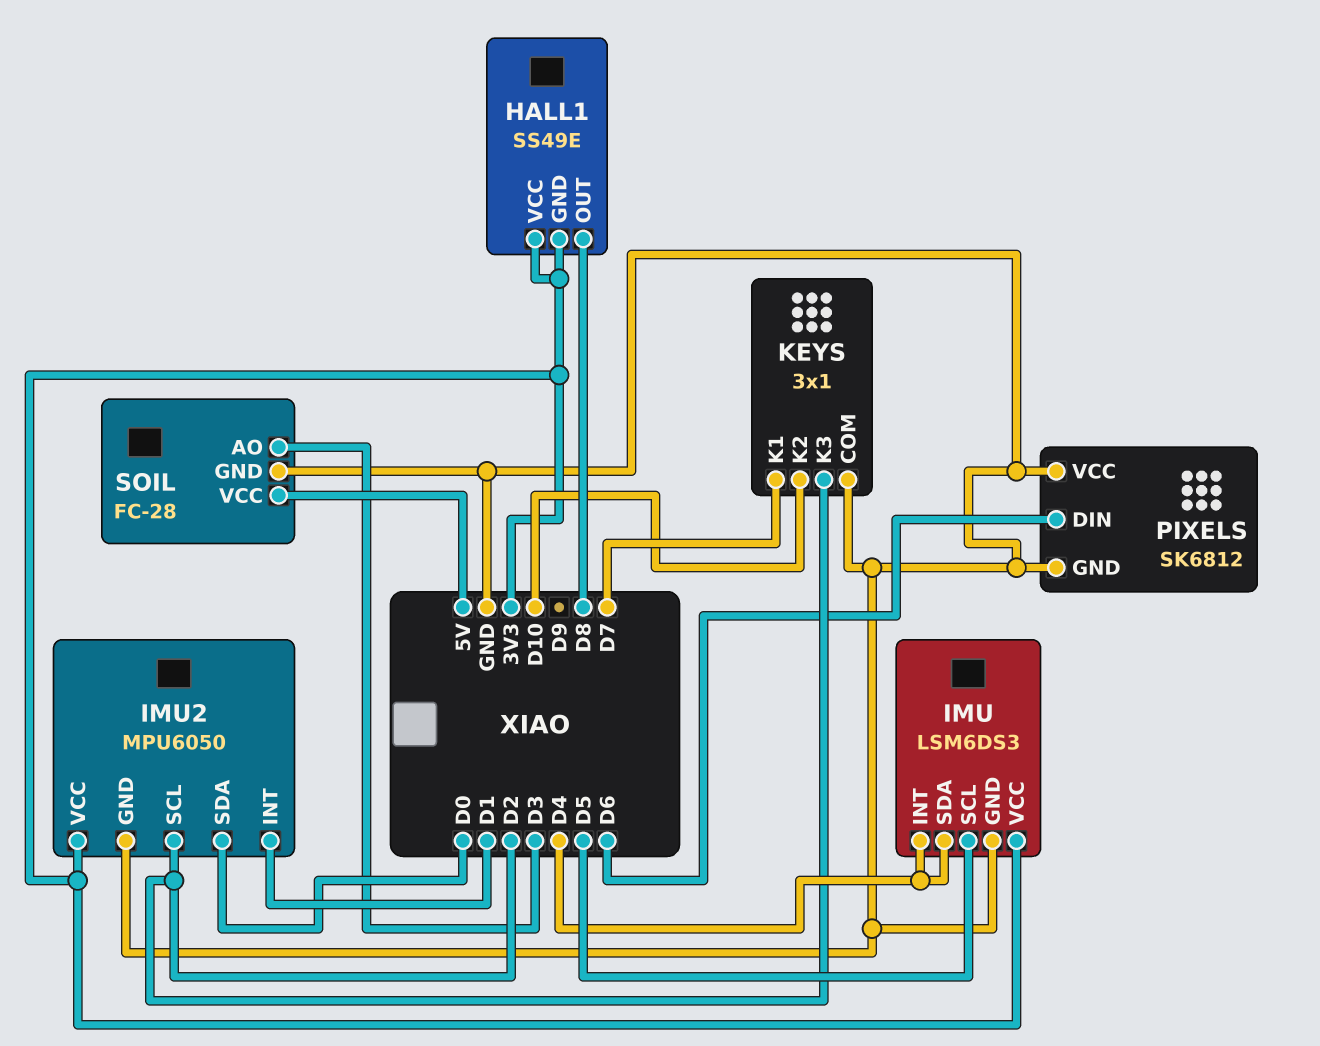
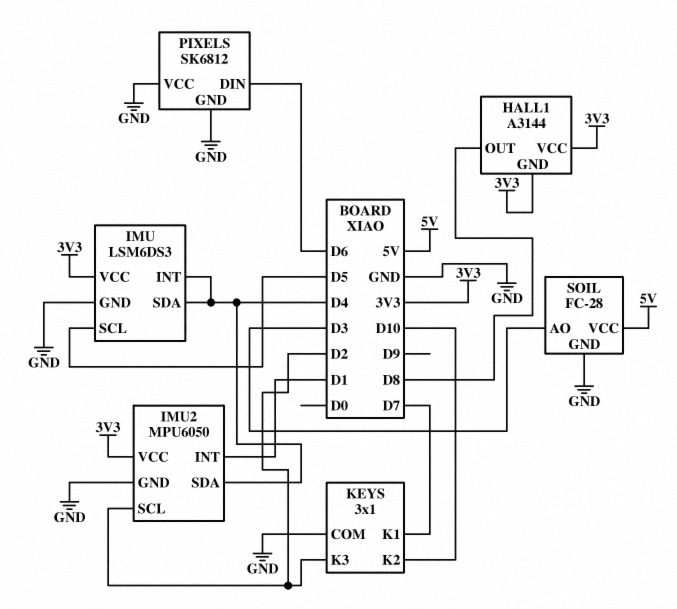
HALL1: SS49E -> A3144
IMU2 pin SDA: D0 -> D4

